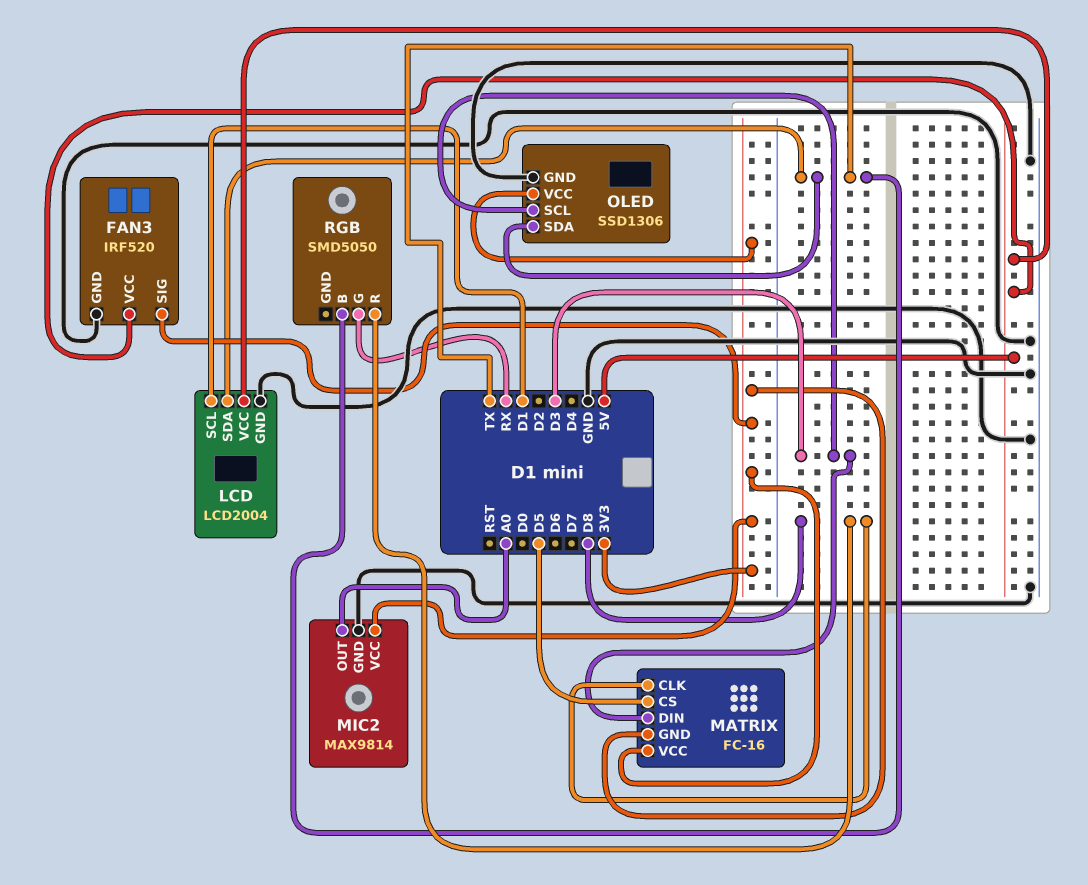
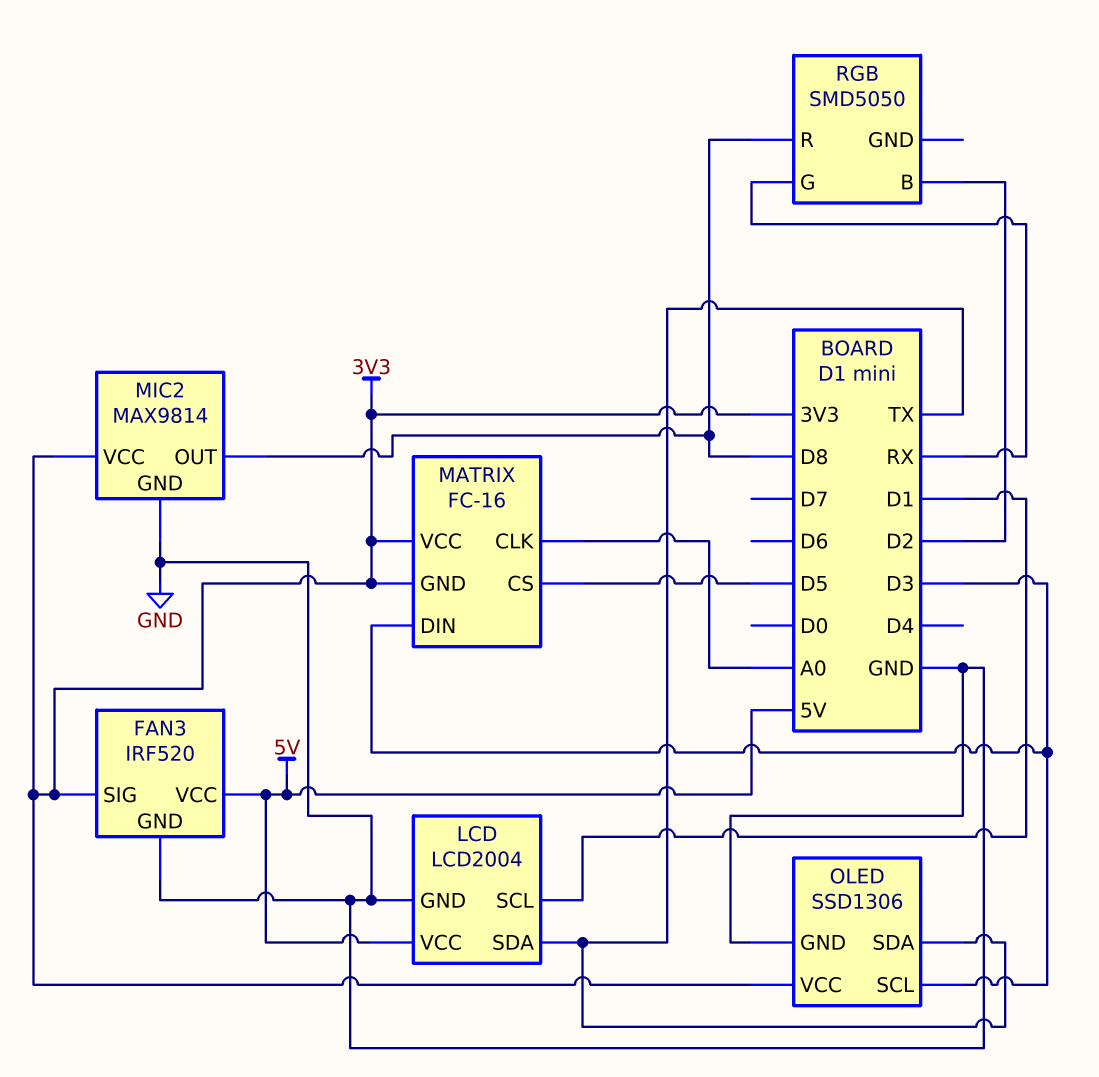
MATRIX pin CLK: D8 -> A0
MIC2 pin OUT: A0 -> D8
RGB pin B: TX -> D2

